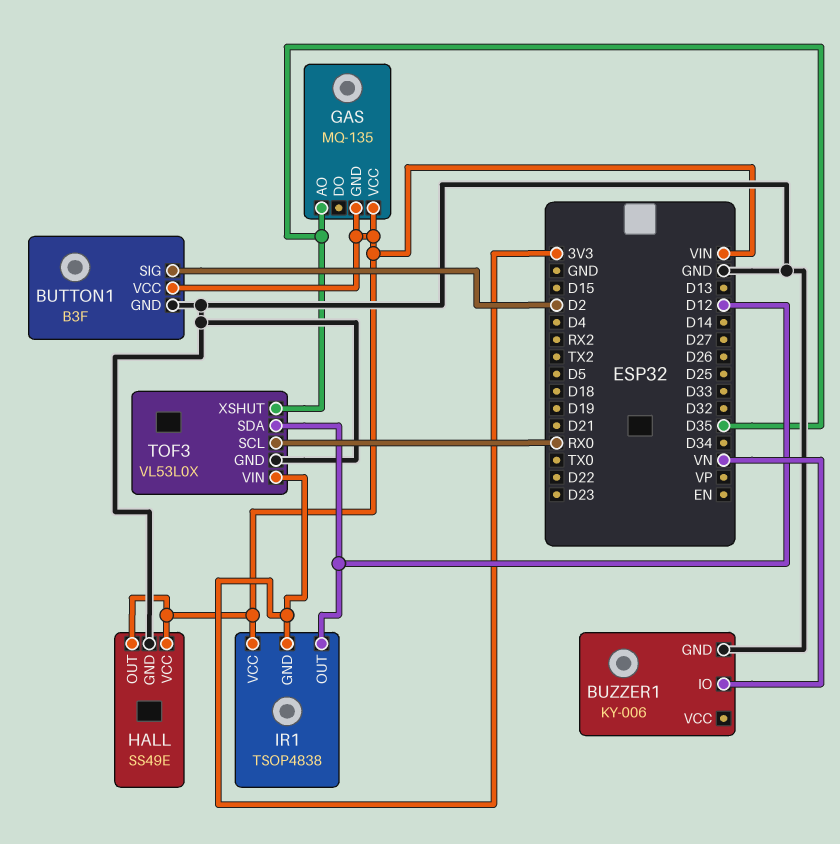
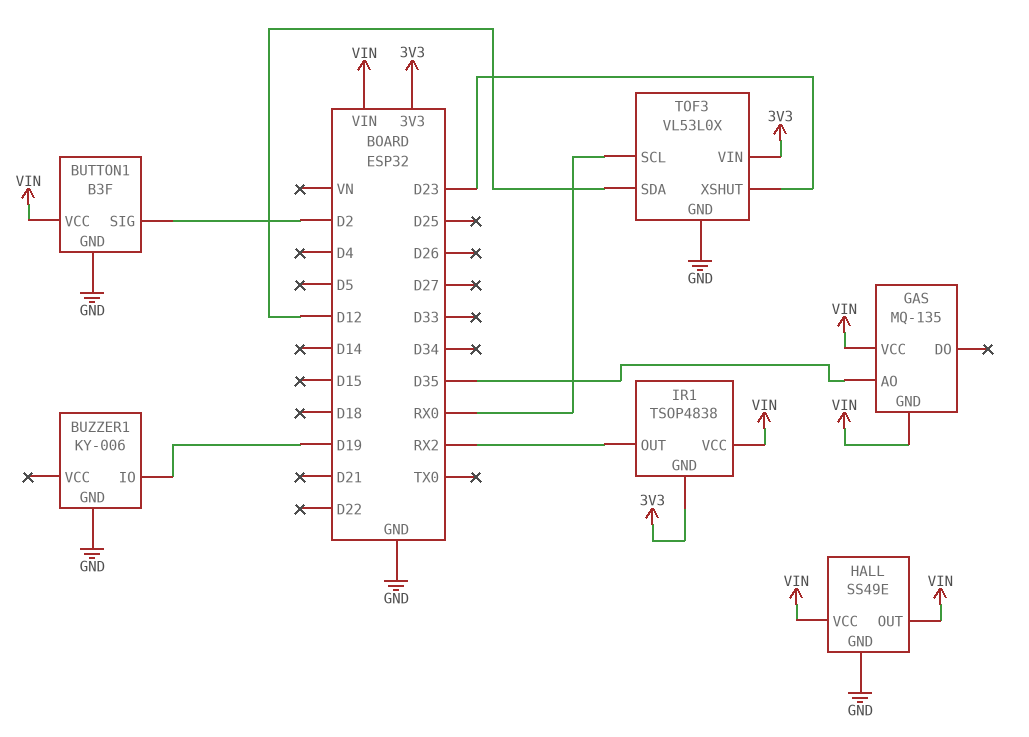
BUZZER1 pin IO: VN -> D19
IR1 pin OUT: D12 -> RX2
TOF3 pin XSHUT: D35 -> D23

